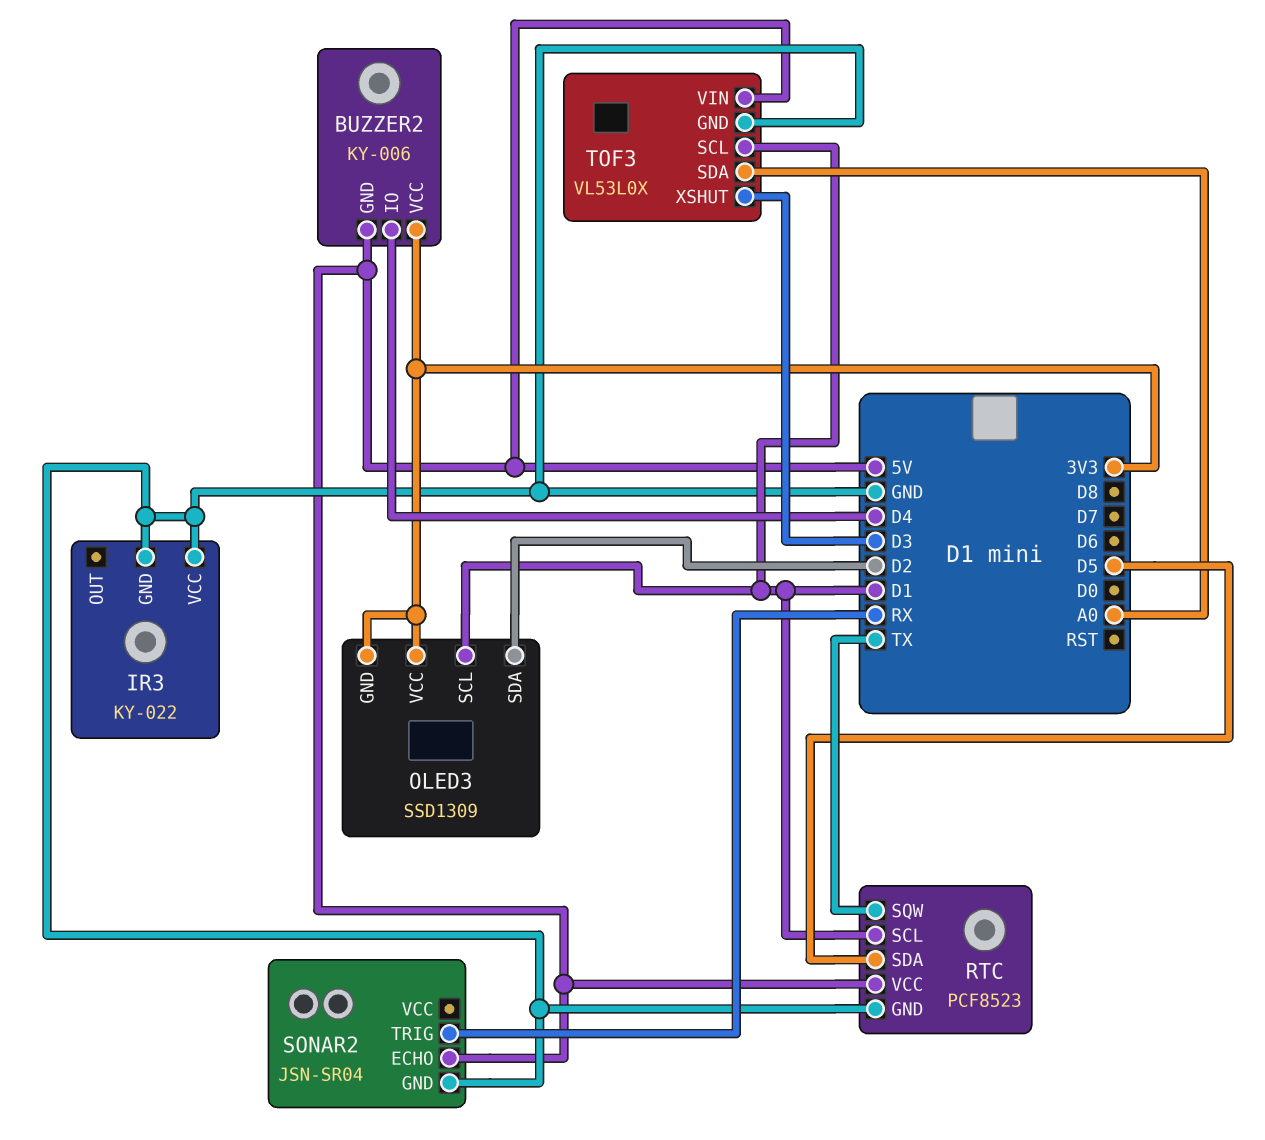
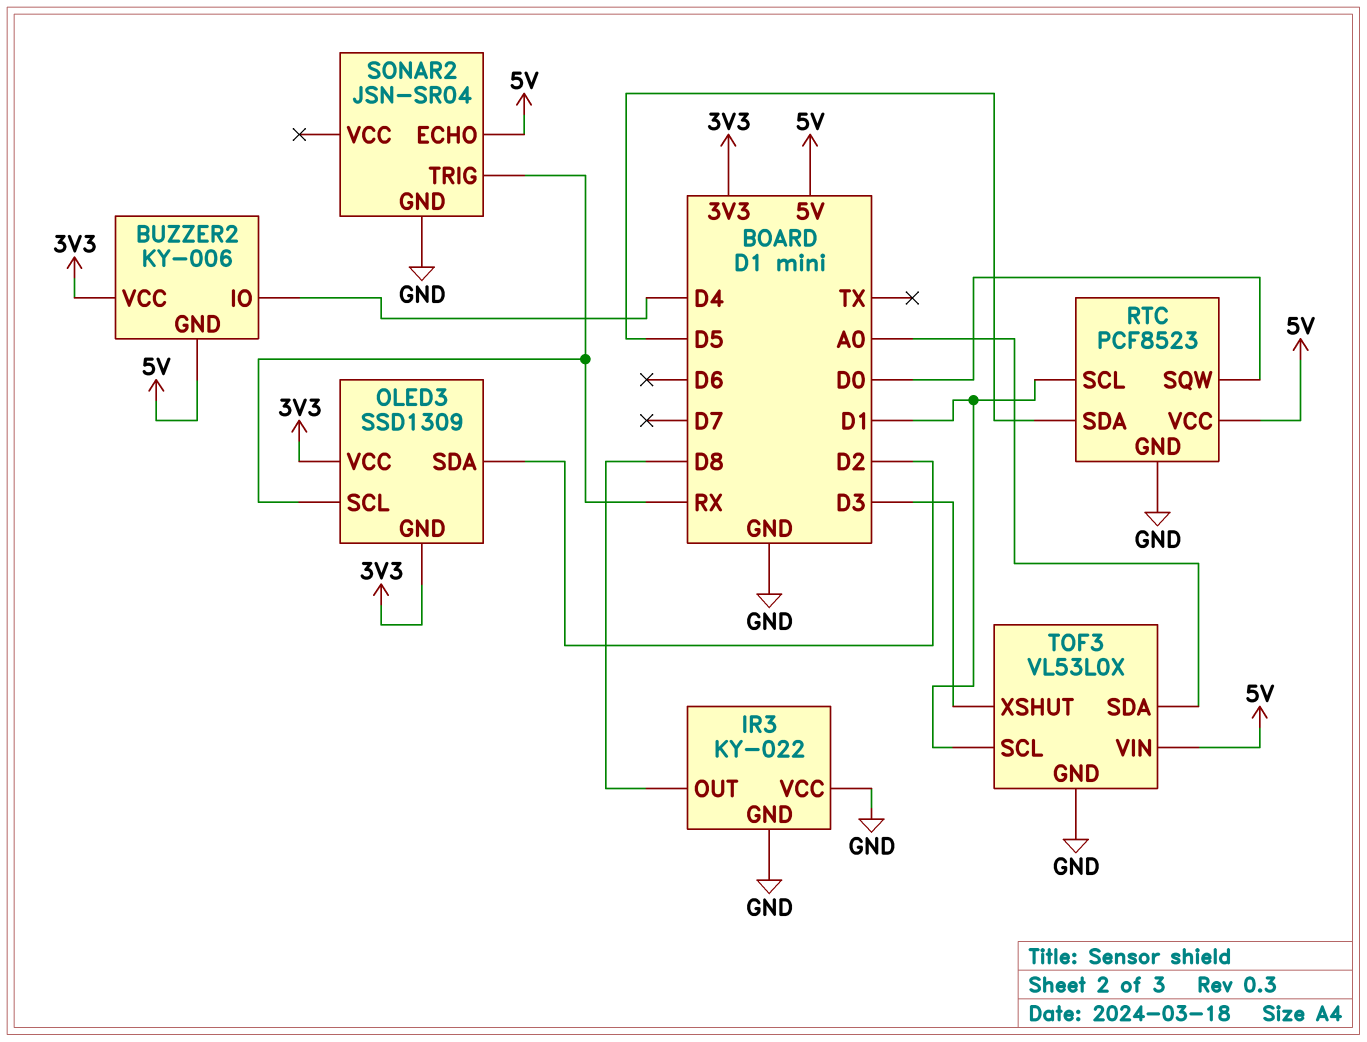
IR3 pin OUT: none -> D8
OLED3 pin SCL: D1 -> RX
RTC pin SQW: TX -> D0

